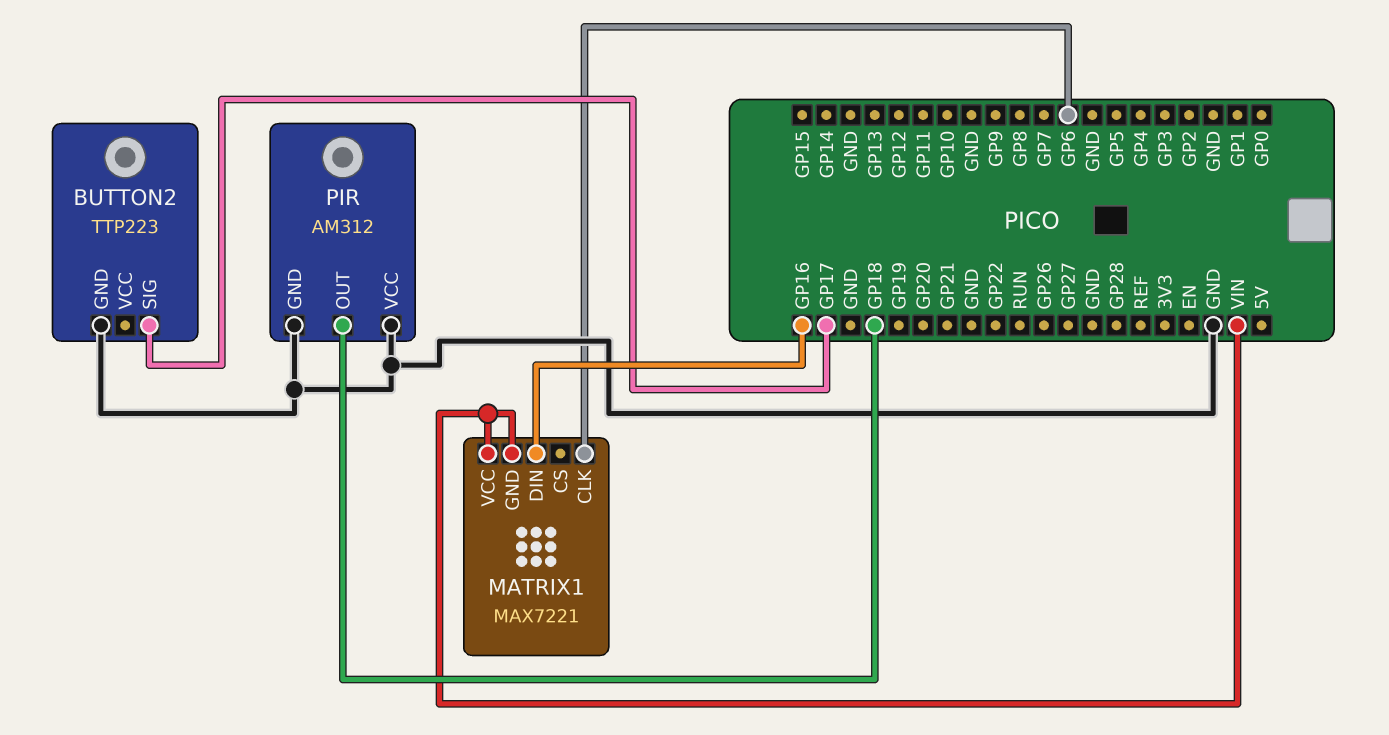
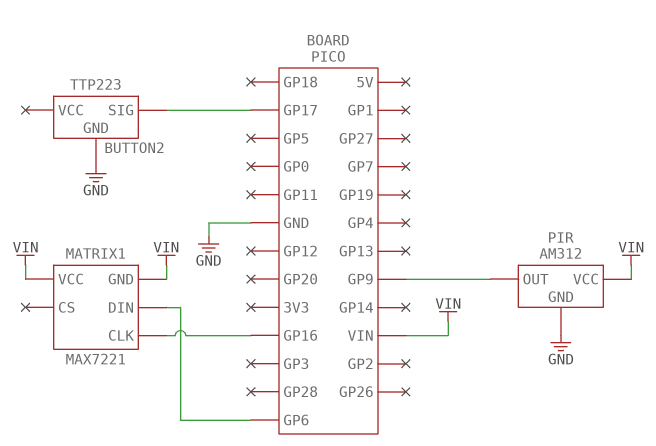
MATRIX1 pin CLK: GP6 -> GP16
MATRIX1 pin DIN: GP16 -> GP6
PIR pin OUT: GP18 -> GP9
PIR pin VCC: GND -> VIN

